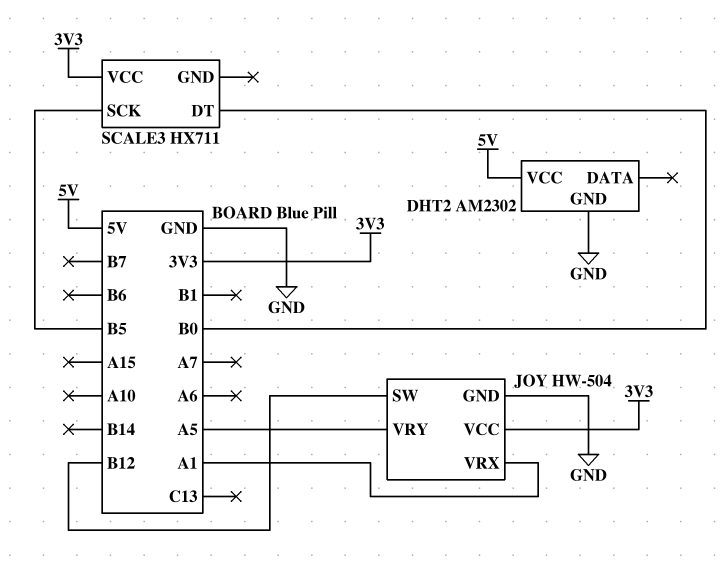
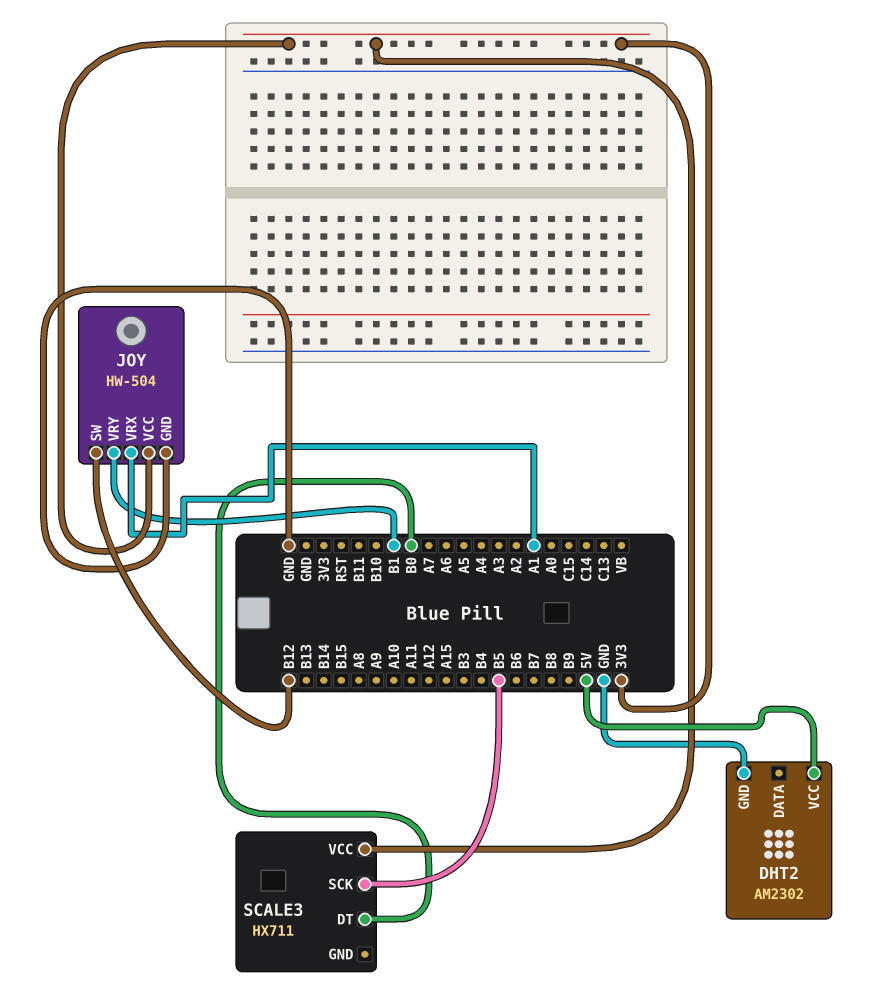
JOY pin VRY: A5 -> B1

